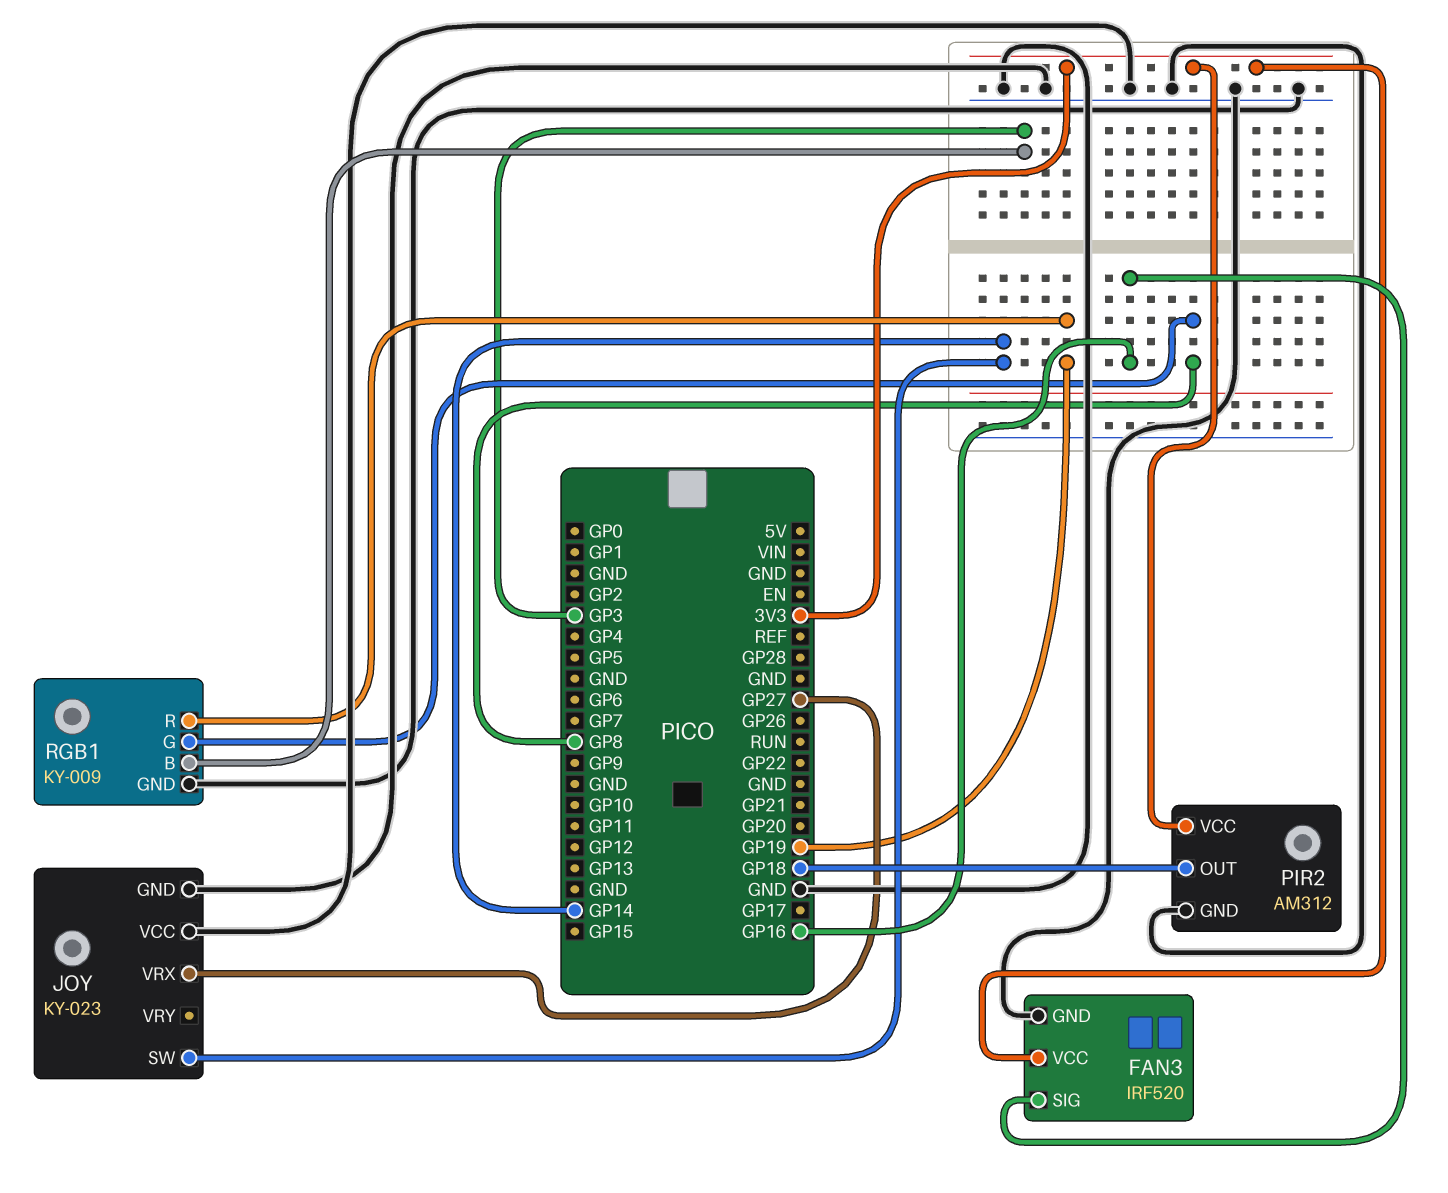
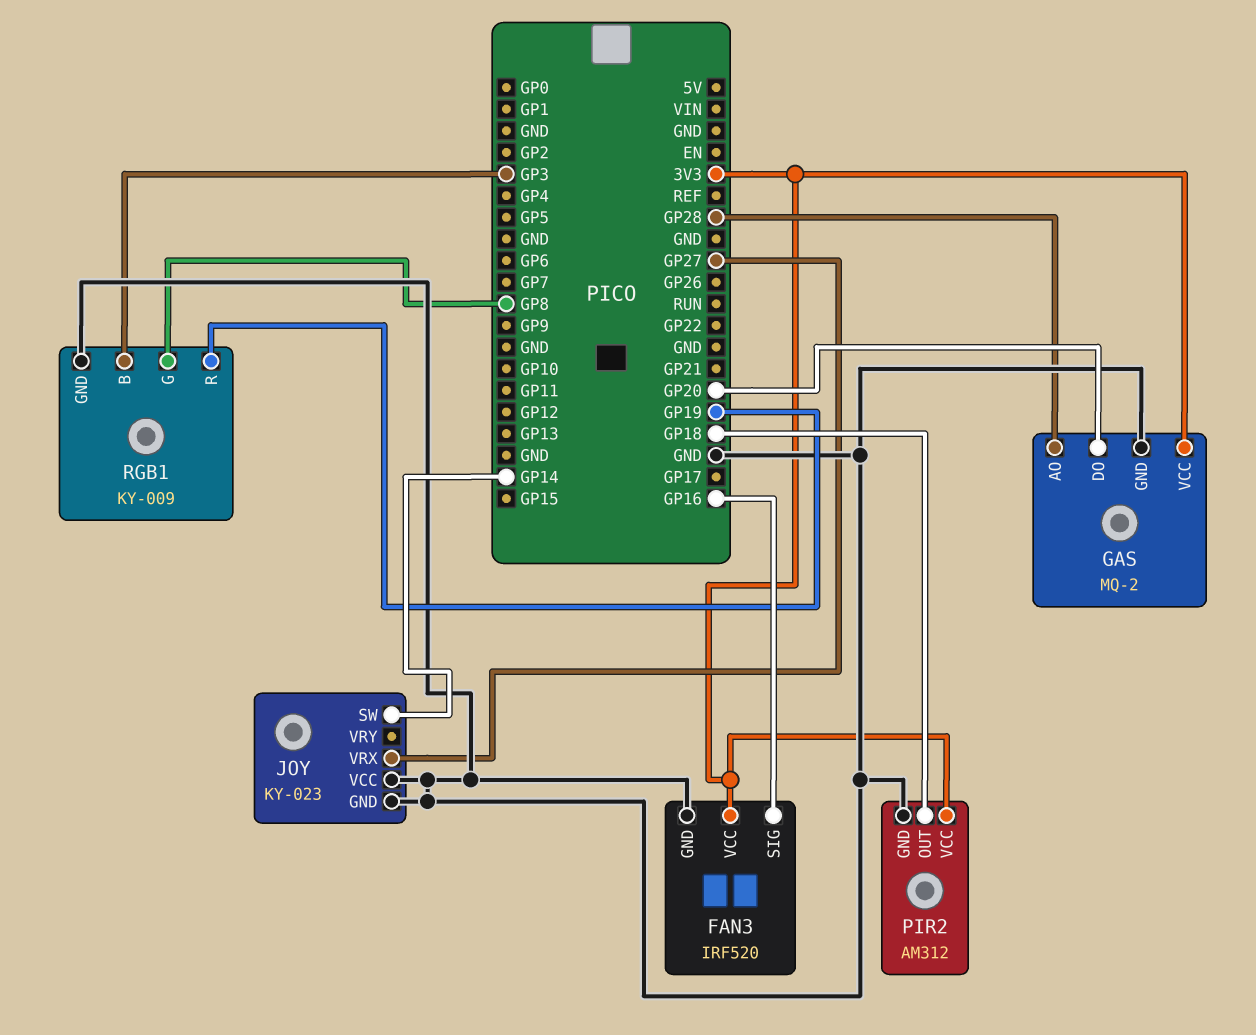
GAS: none -> MQ-2
GAS pin AO: none -> GP28
GAS pin DO: none -> GP20
GAS pin GND: none -> GND
GAS pin VCC: none -> 3V3

